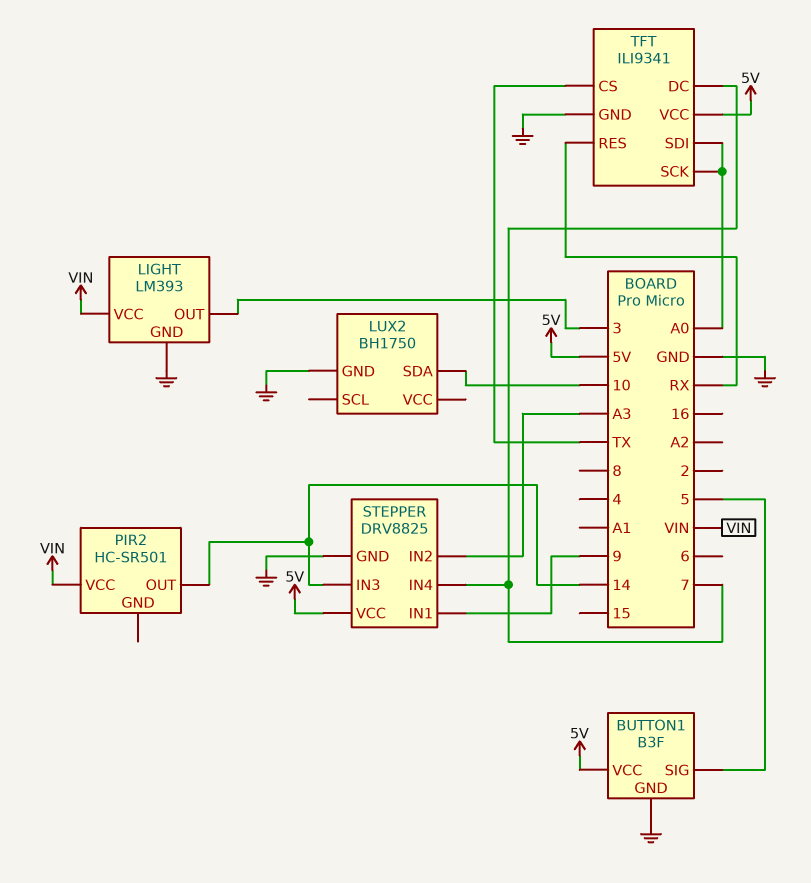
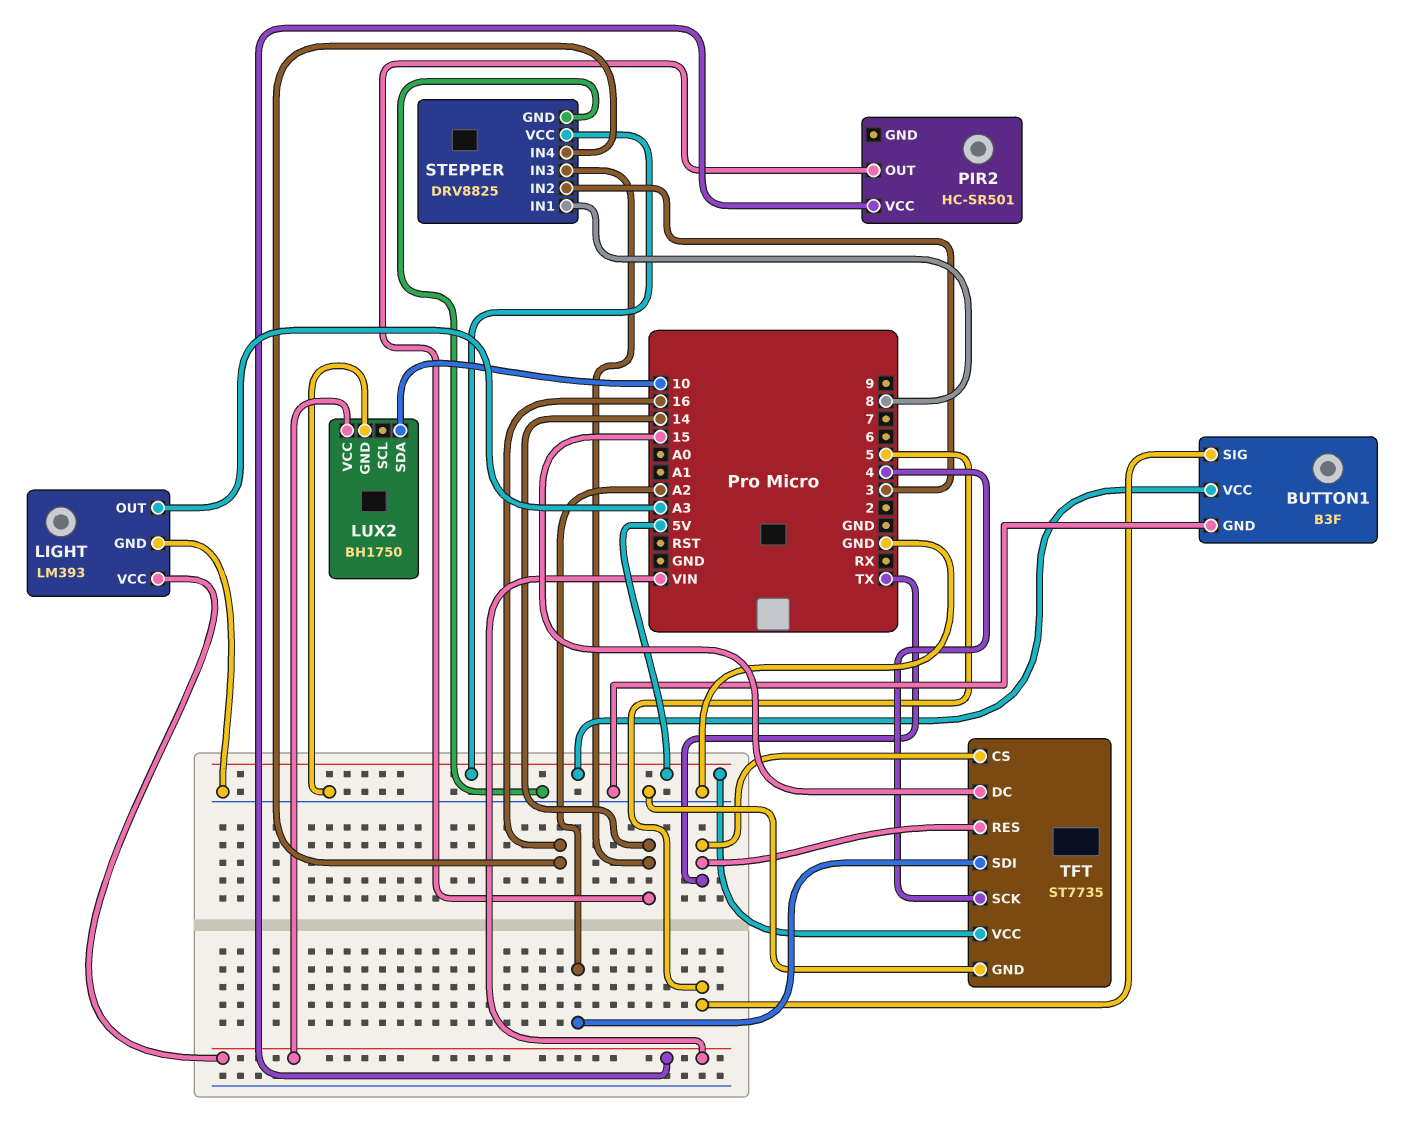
LIGHT pin OUT: 3 -> A3
LUX2 pin VCC: none -> VIN
STEPPER pin IN1: 9 -> 8
STEPPER pin IN2: A3 -> 3
STEPPER pin IN4: 7 -> 16
TFT: ILI9341 -> ST7735
TFT pin DC: 7 -> 15
TFT pin RES: RX -> TX
TFT pin SCK: A0 -> 4
TFT pin SDI: A0 -> A2

